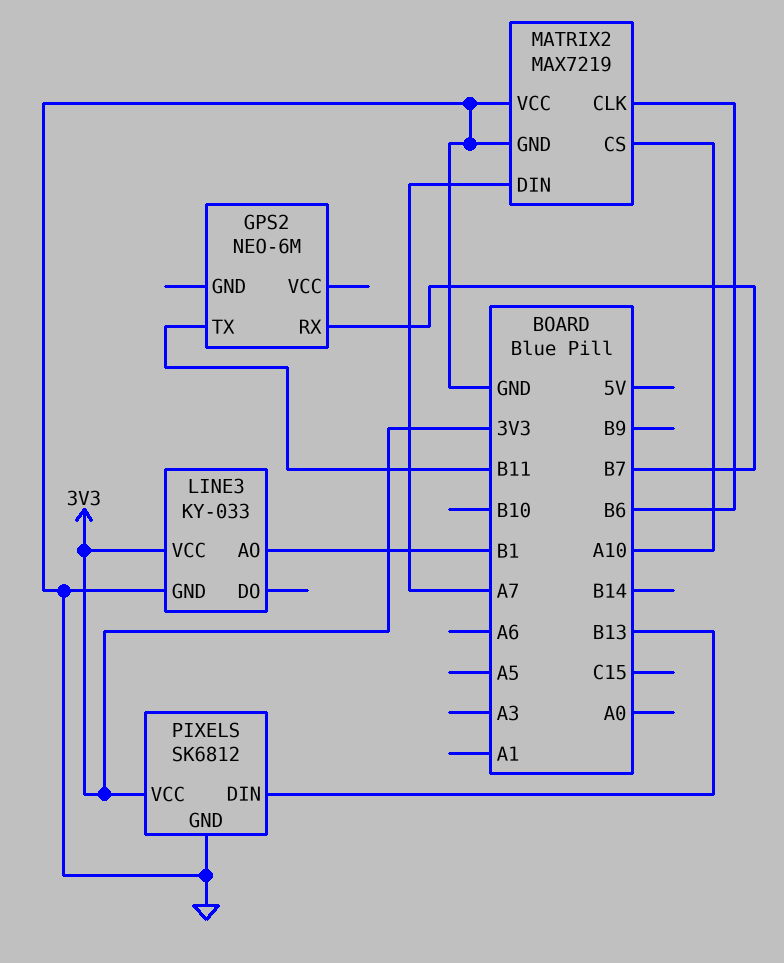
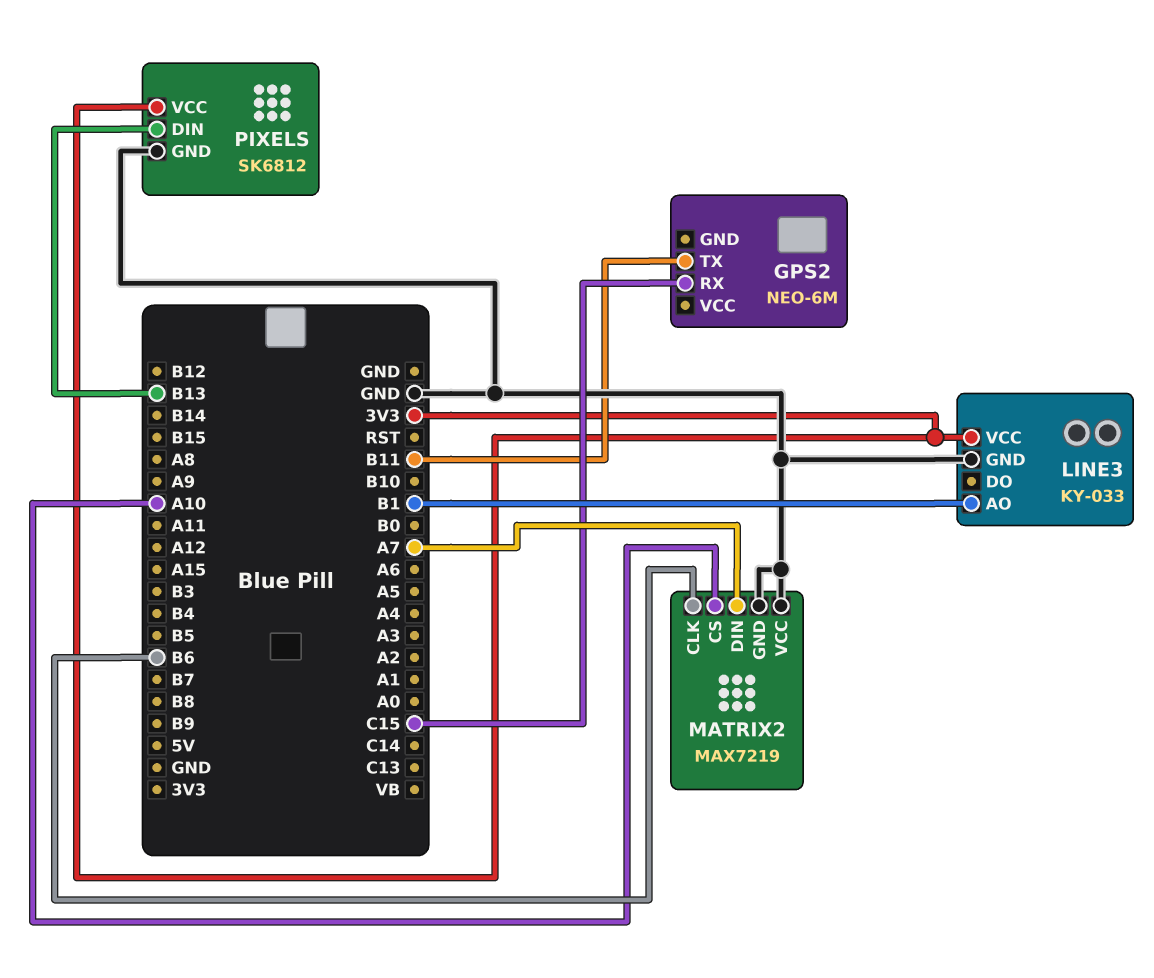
GPS2 pin RX: B7 -> C15

